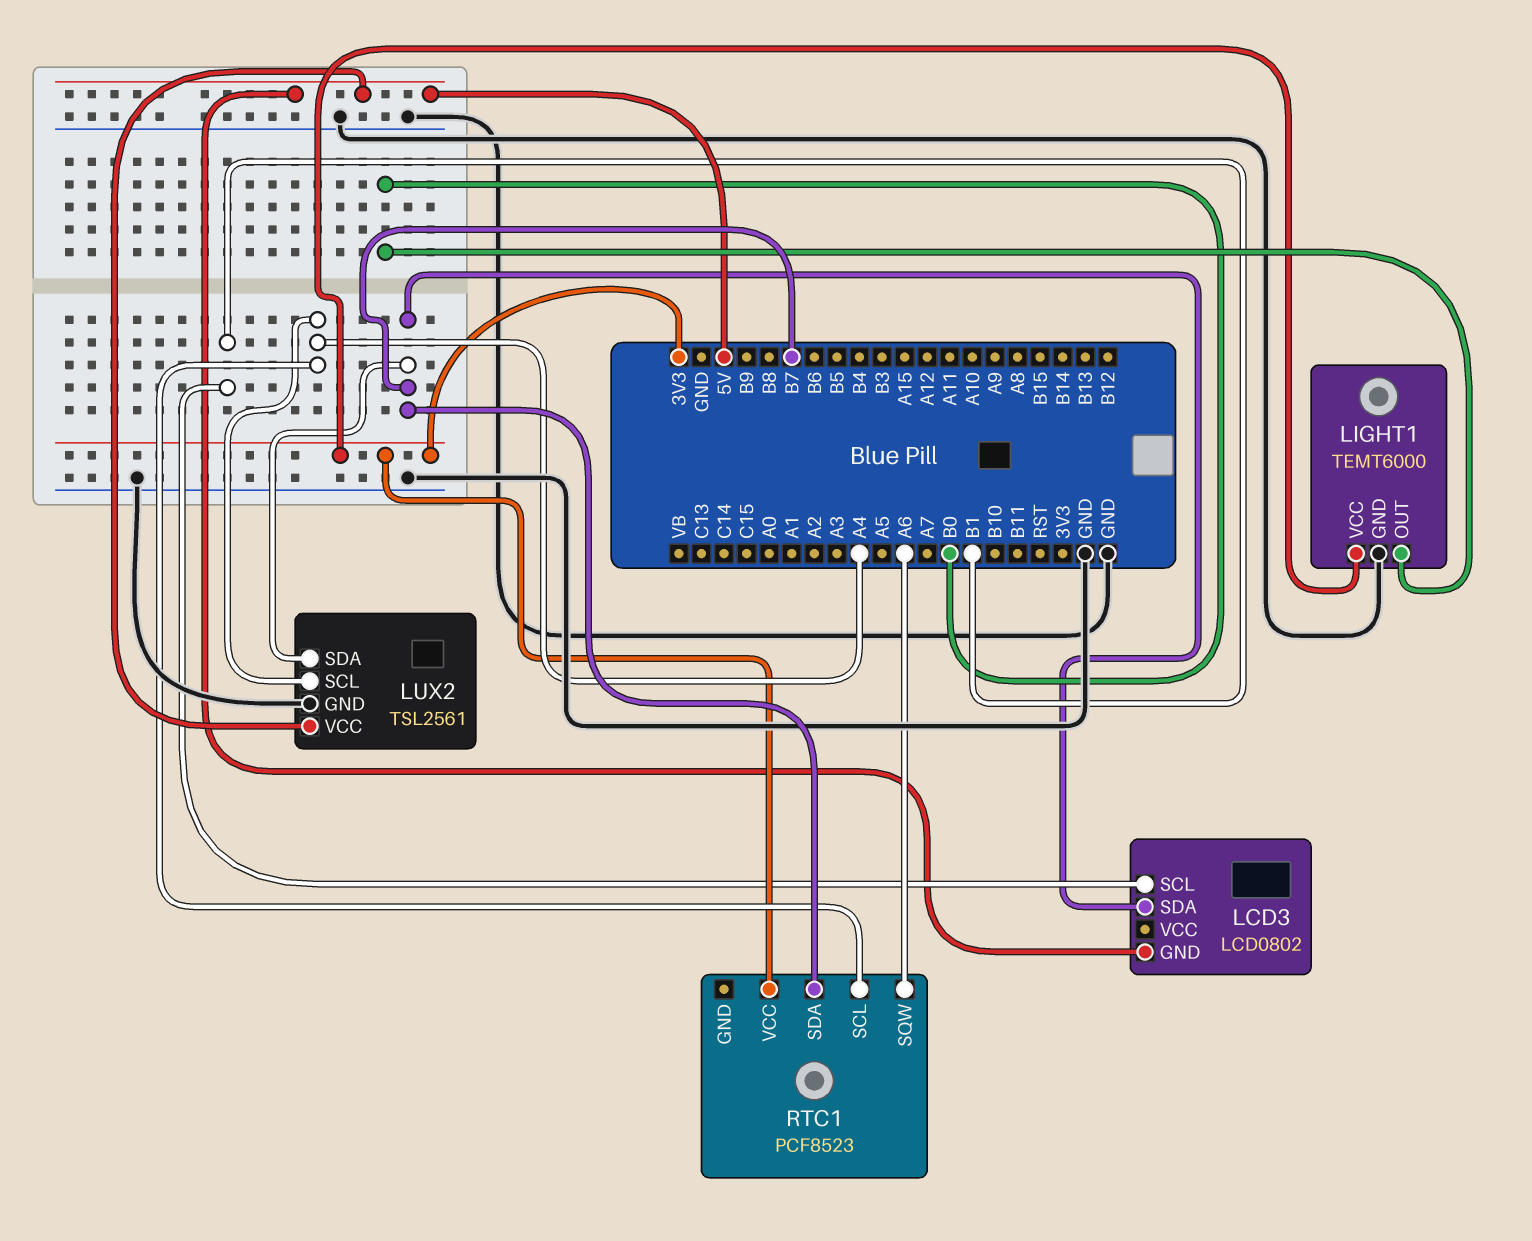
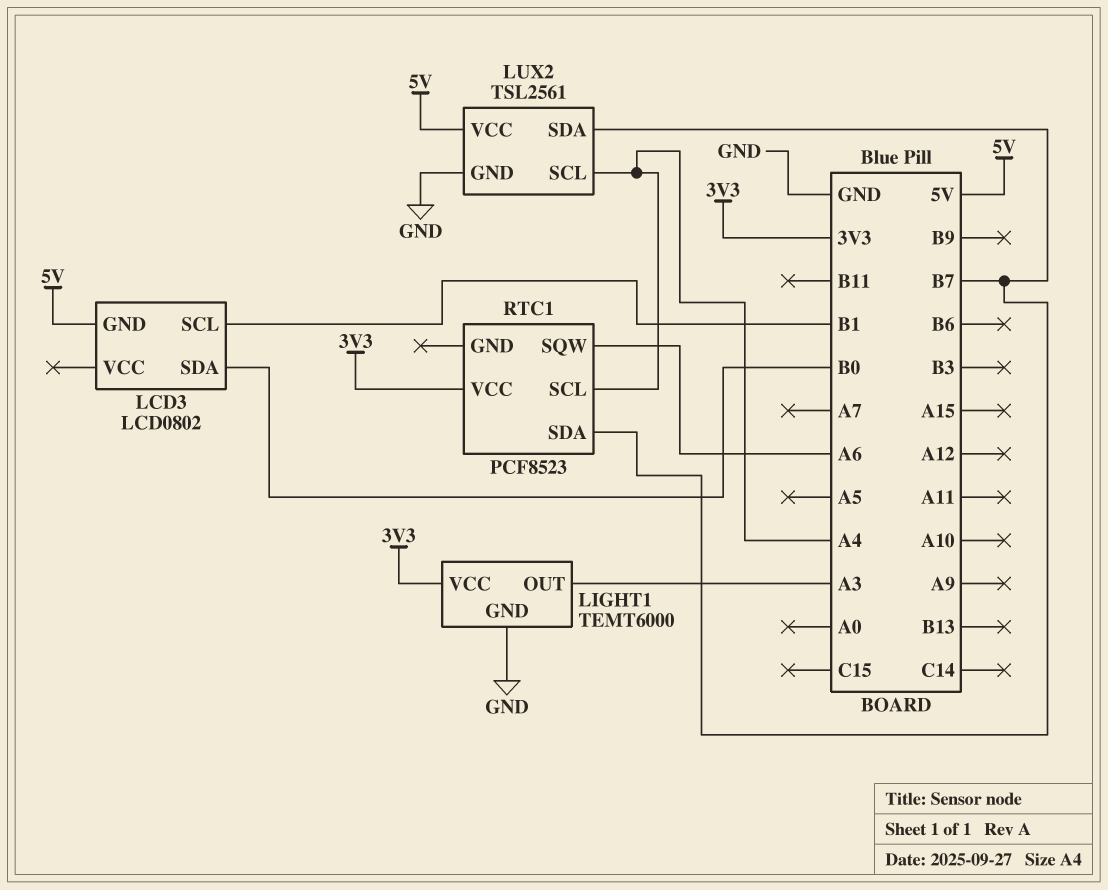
LCD3 pin SDA: B7 -> B0
LIGHT1 pin OUT: B0 -> A3

